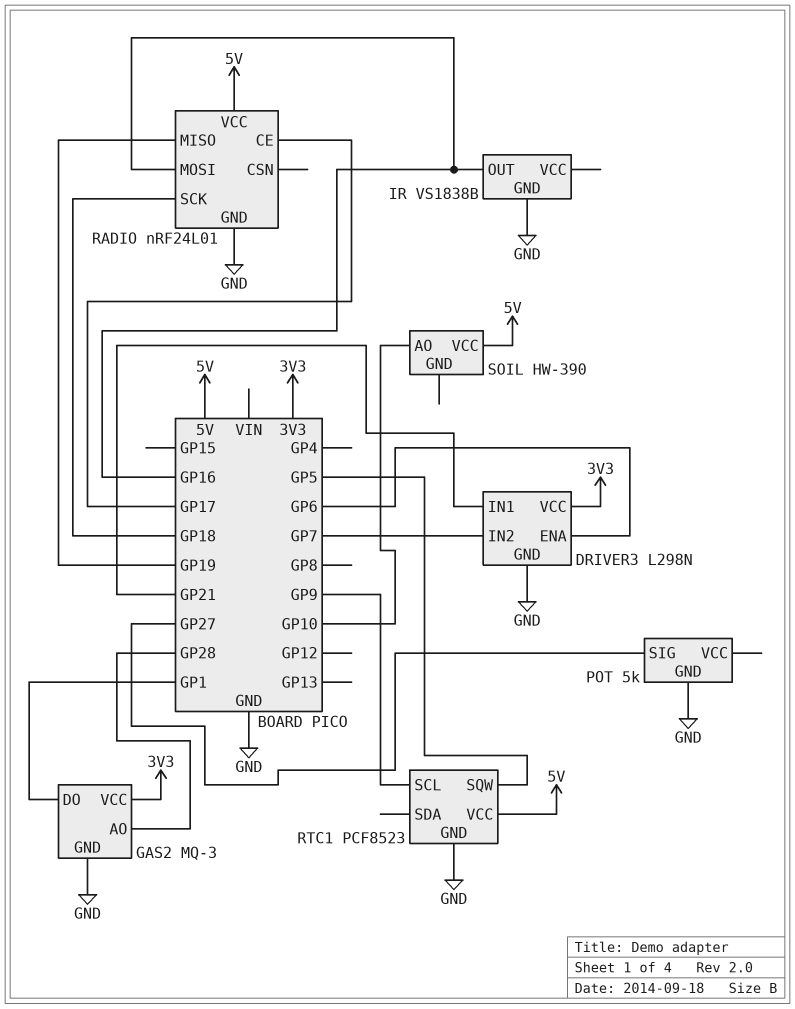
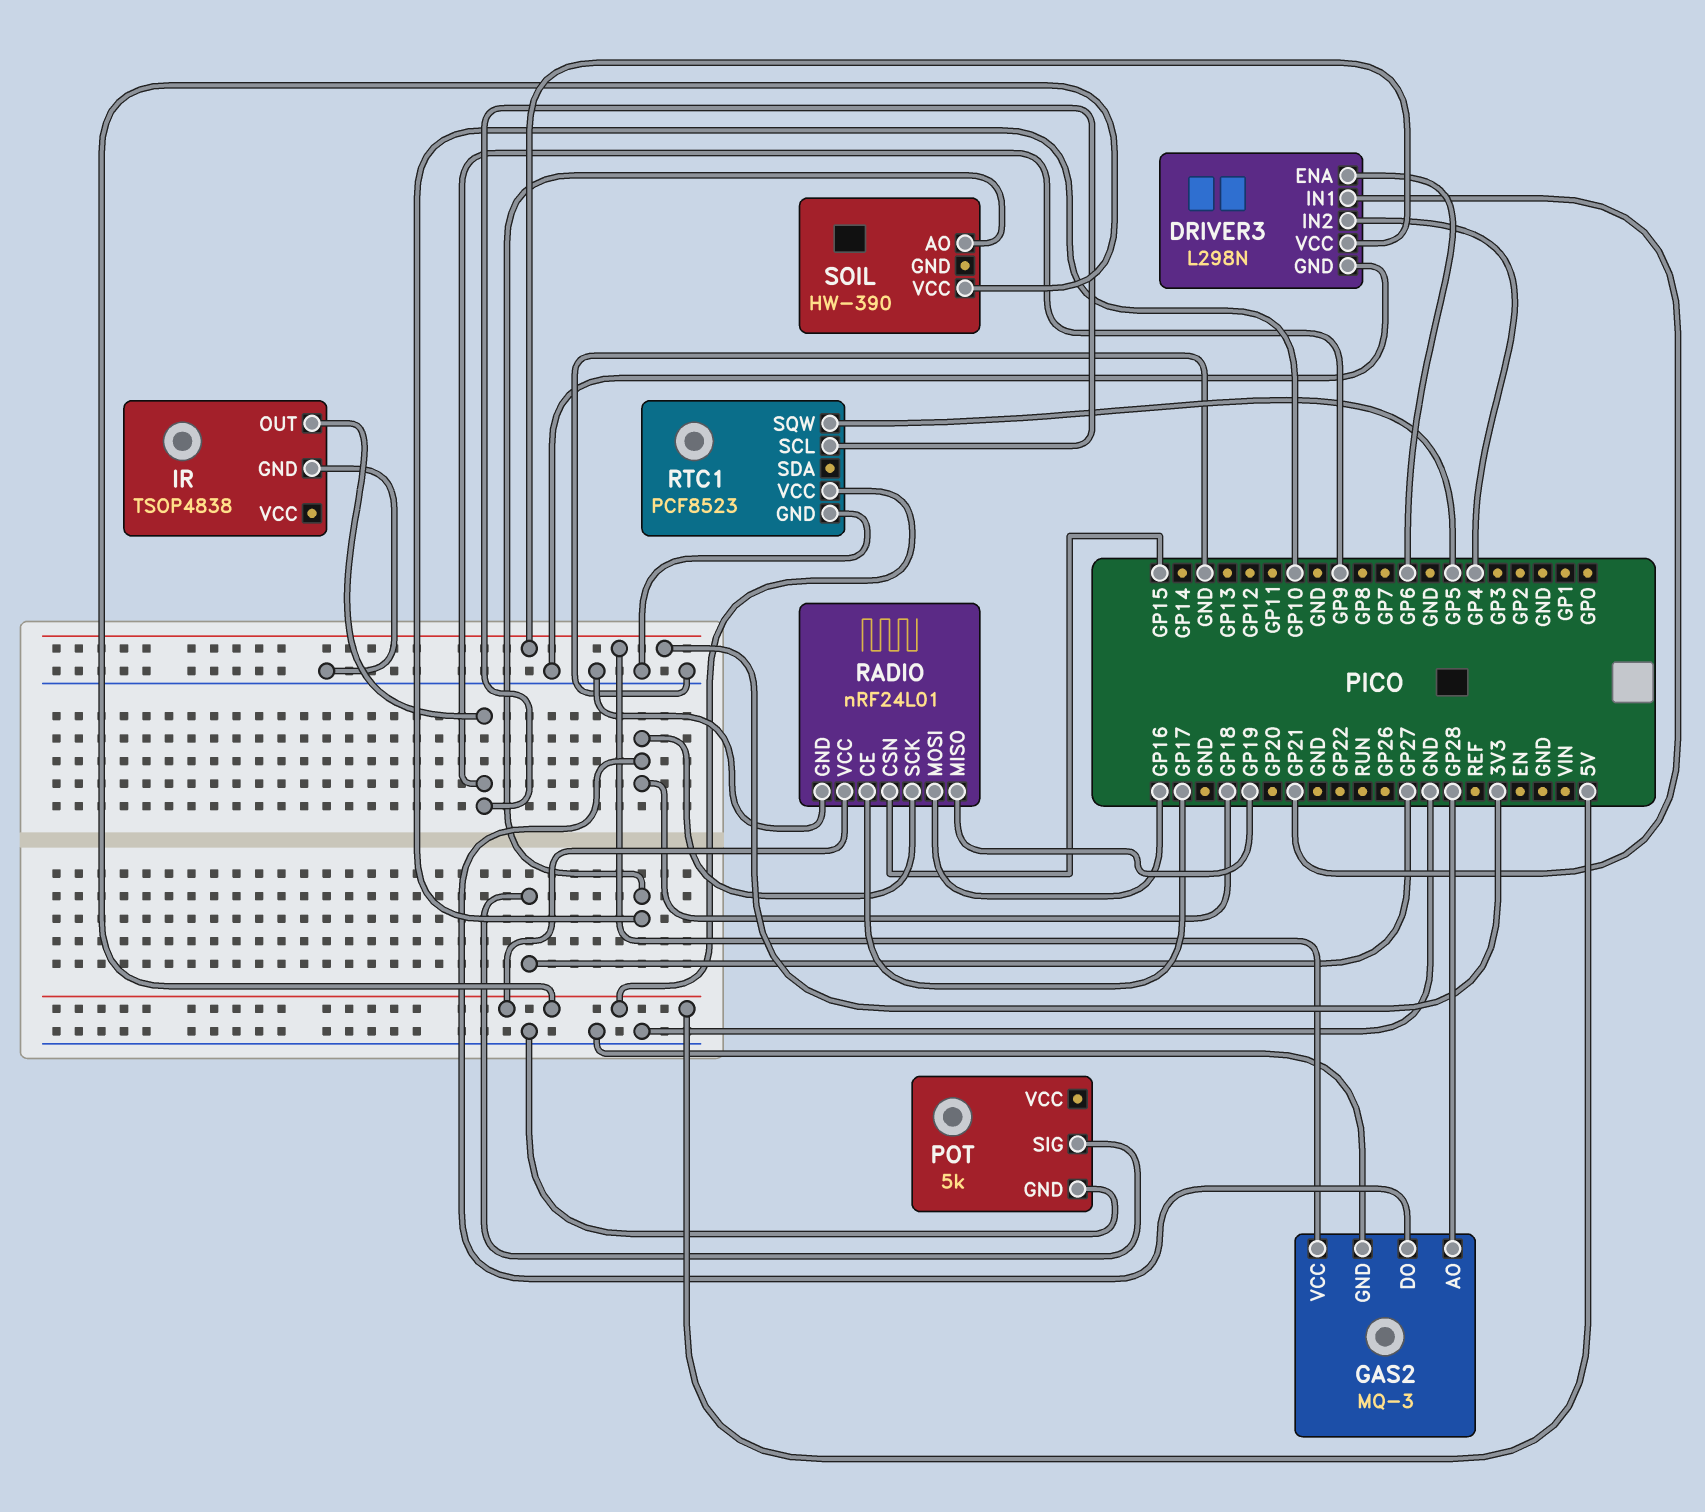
DRIVER3 pin IN2: GP7 -> GP4
GAS2 pin DO: GP1 -> GP18
IR: VS1838B -> TSOP4838
IR pin OUT: GP16 -> GP9
RADIO pin CSN: none -> GP15

